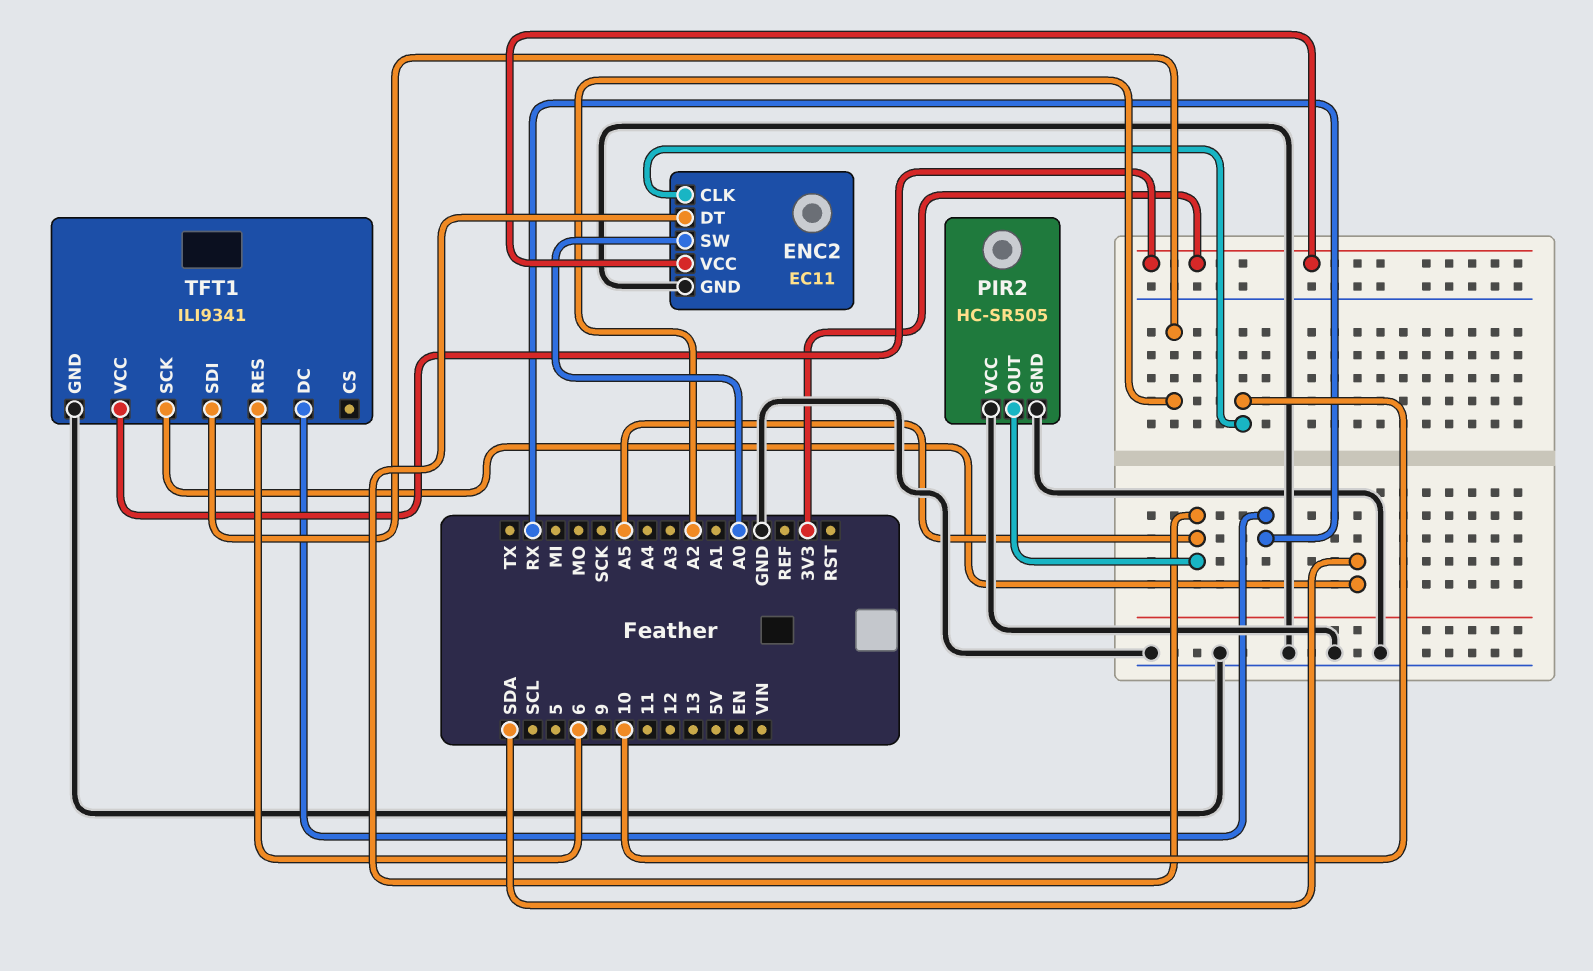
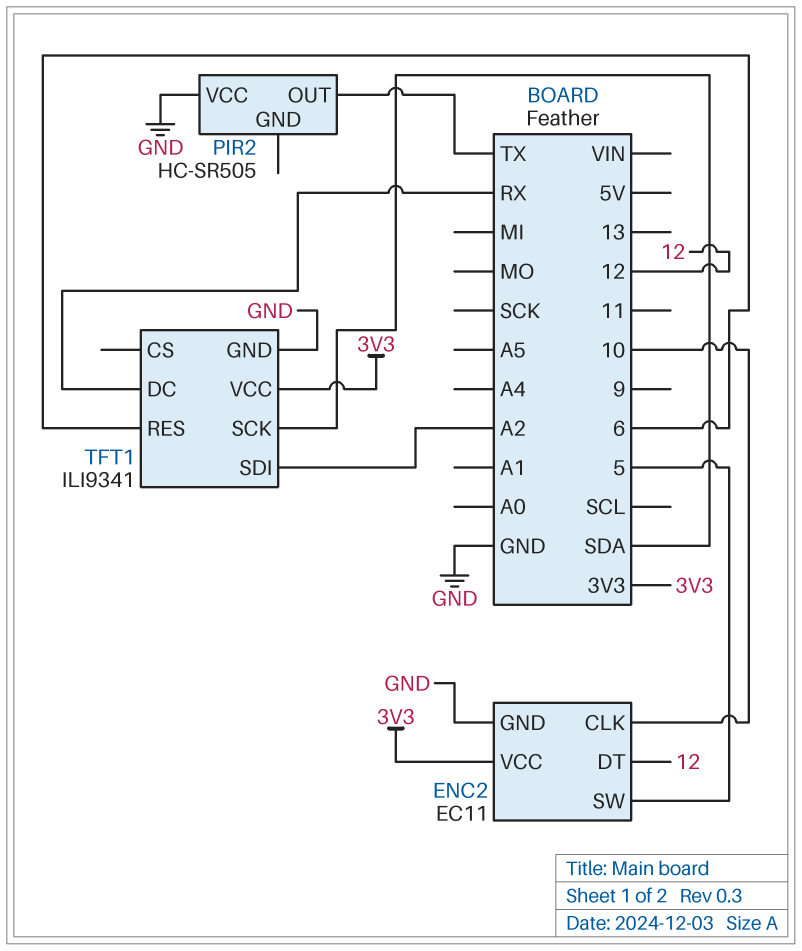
ENC2 pin DT: A5 -> 12
ENC2 pin SW: A0 -> 5
PIR2 pin GND: GND -> none
PIR2 pin OUT: A5 -> TX

